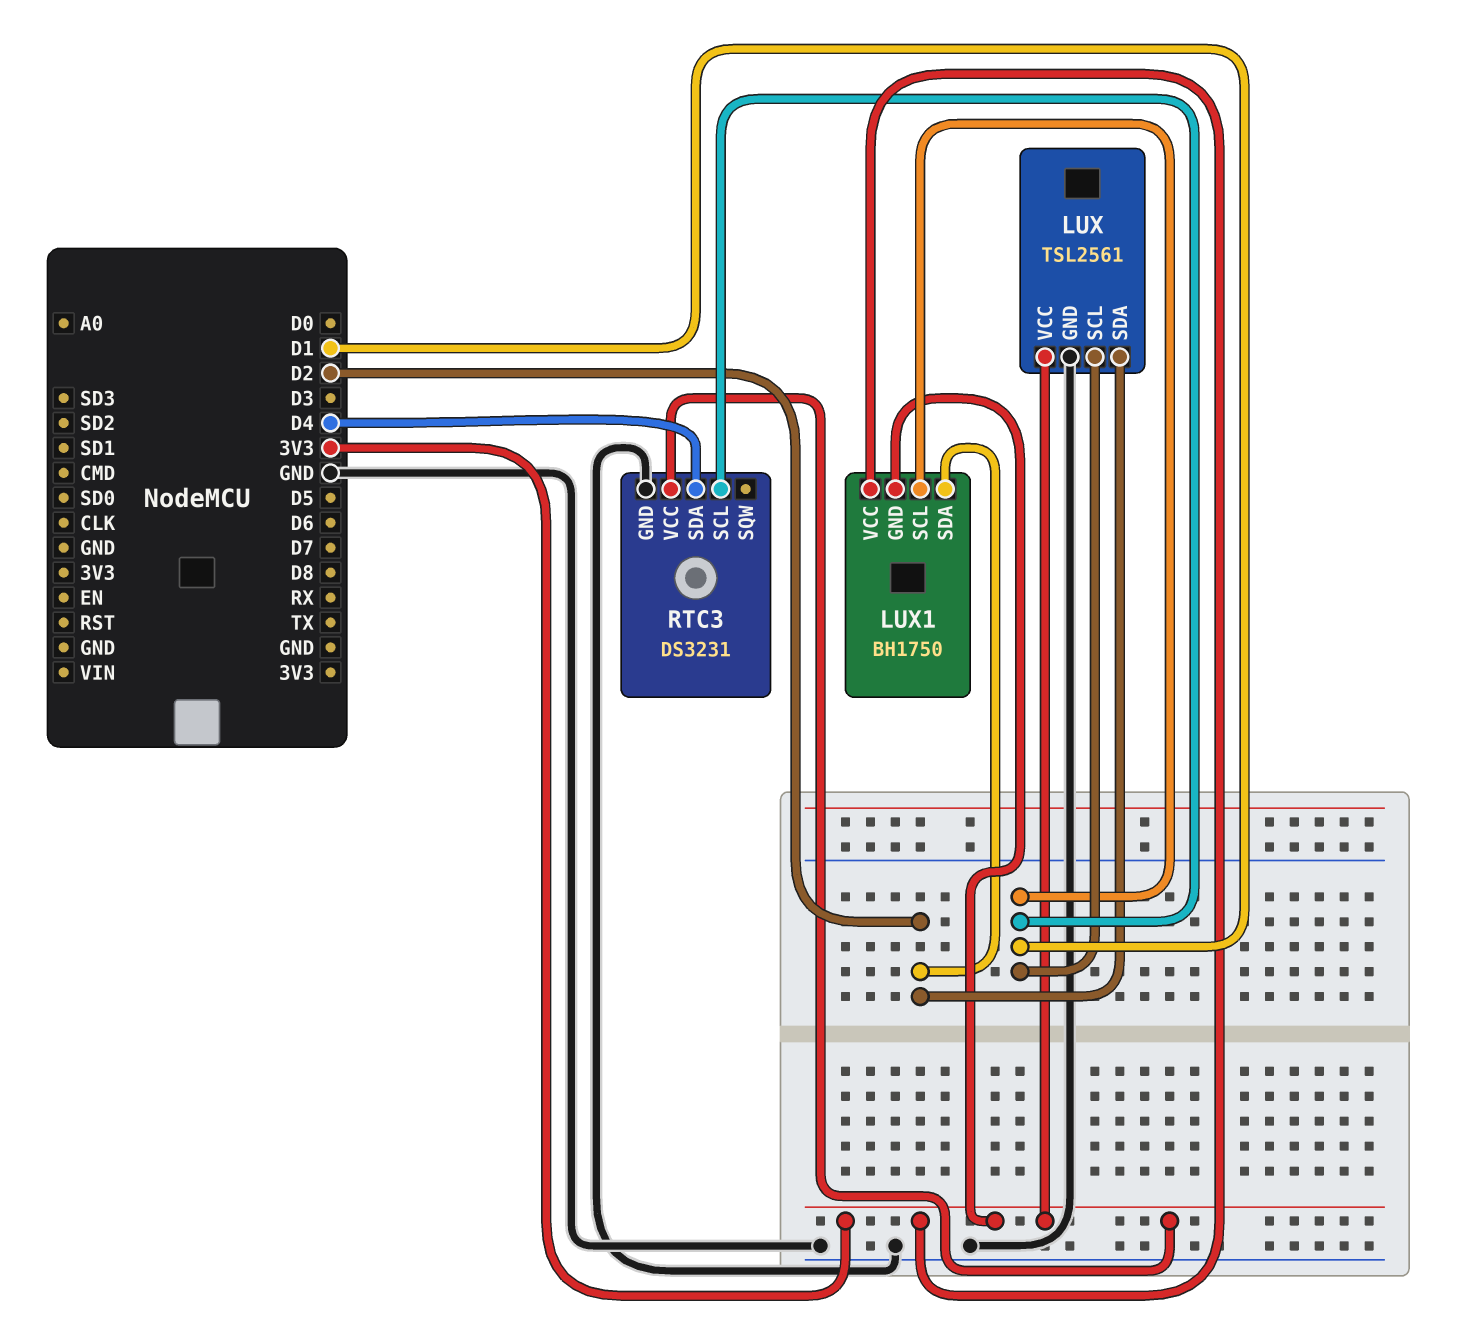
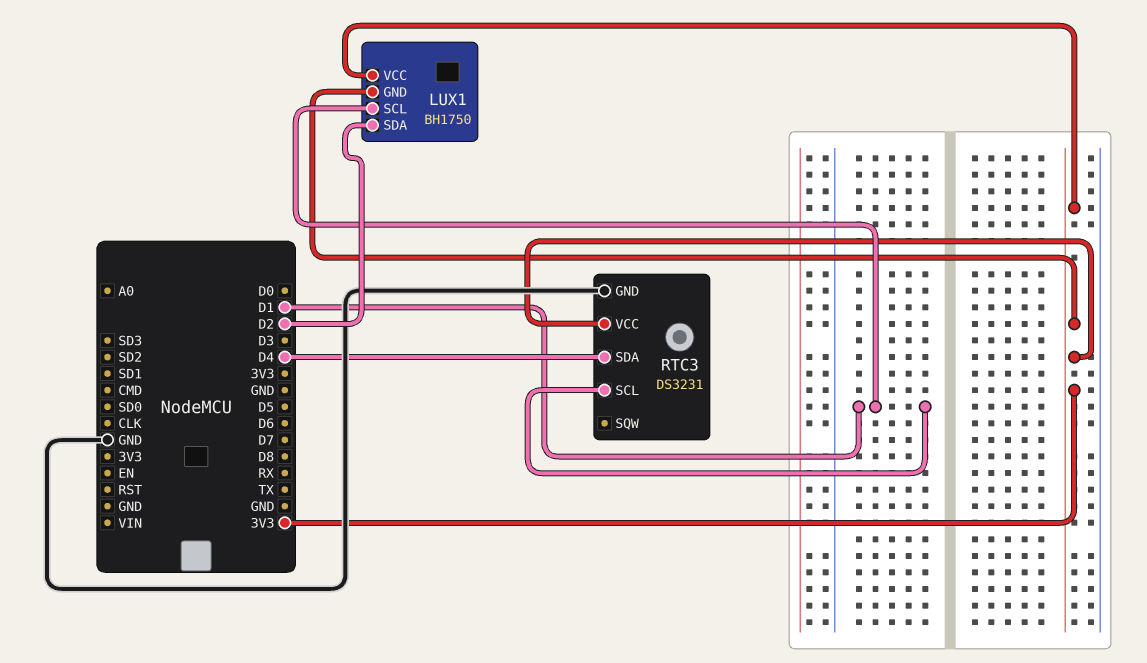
LUX: TSL2561 -> none
LUX pin GND: GND -> none
LUX pin SCL: D1 -> none
LUX pin SDA: D2 -> none
LUX pin VCC: 3V3 -> none

